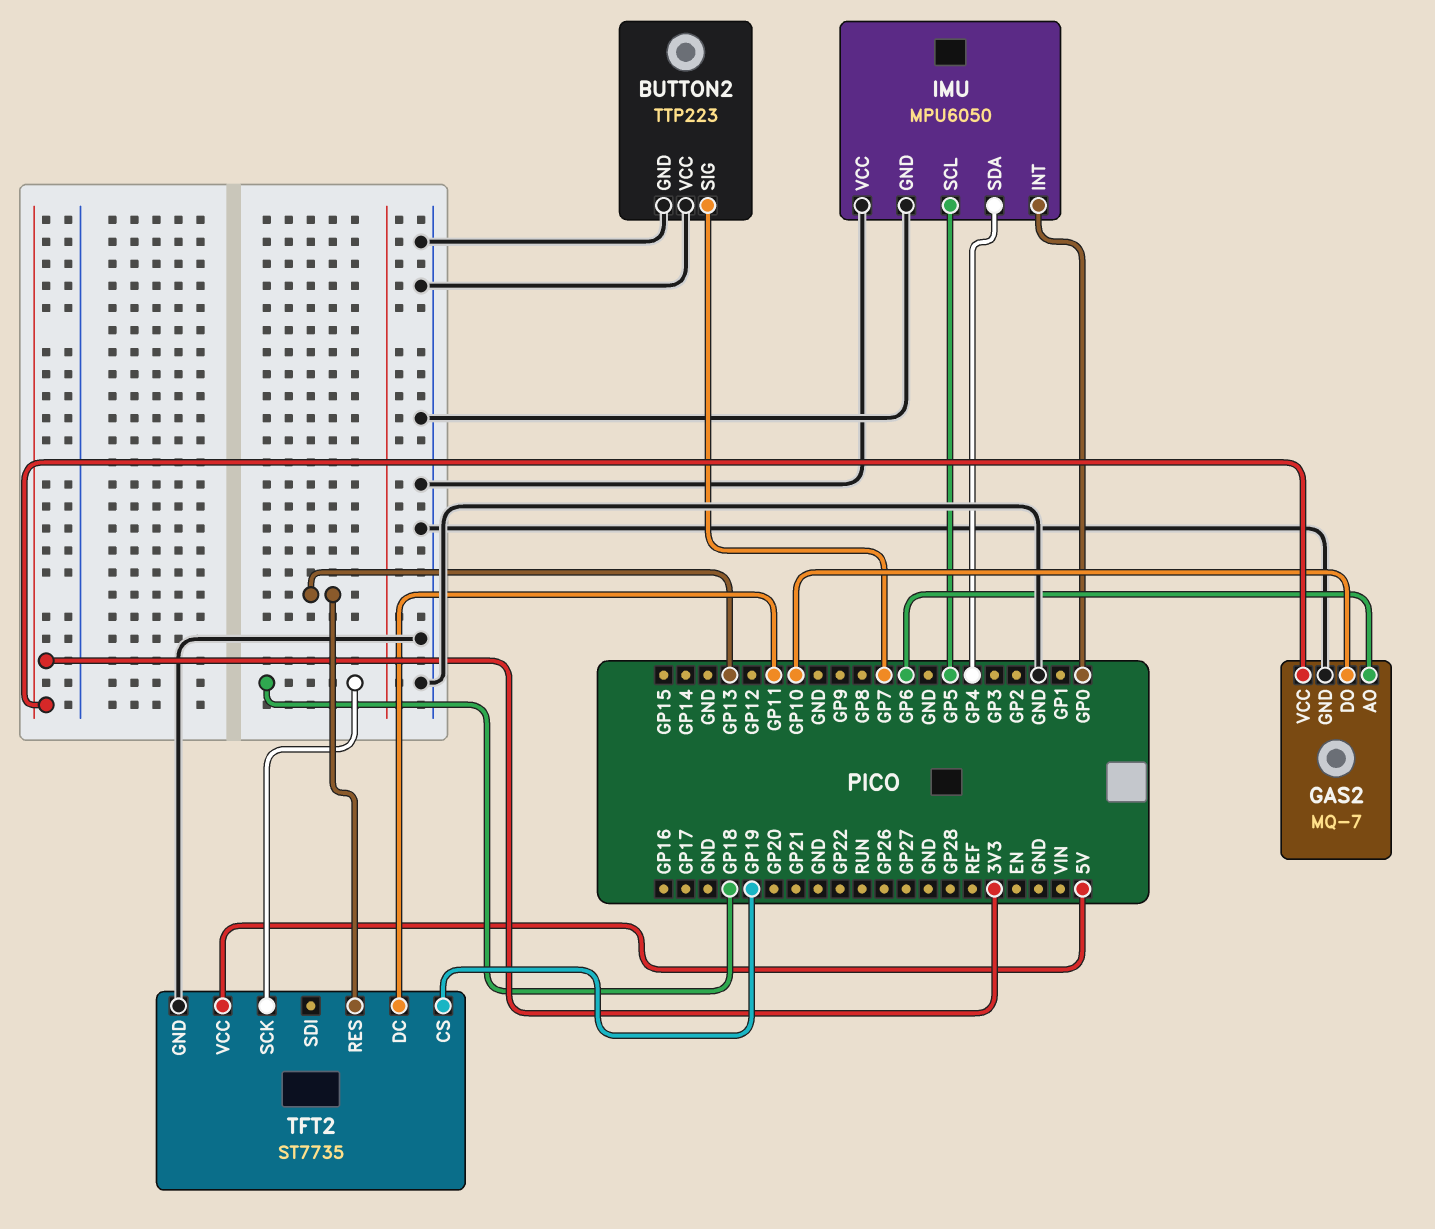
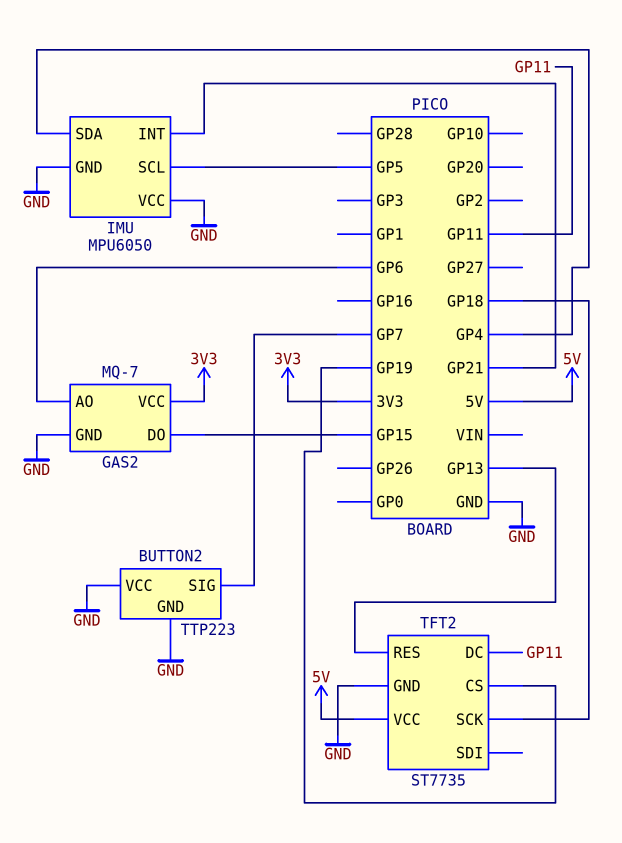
GAS2 pin DO: GP10 -> GP15
IMU pin INT: GP0 -> GP21

